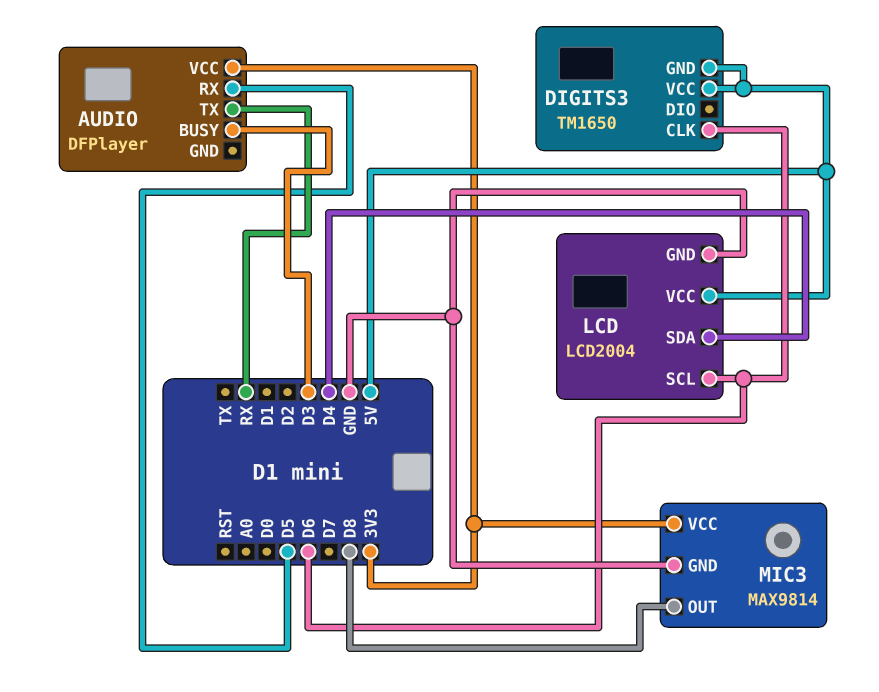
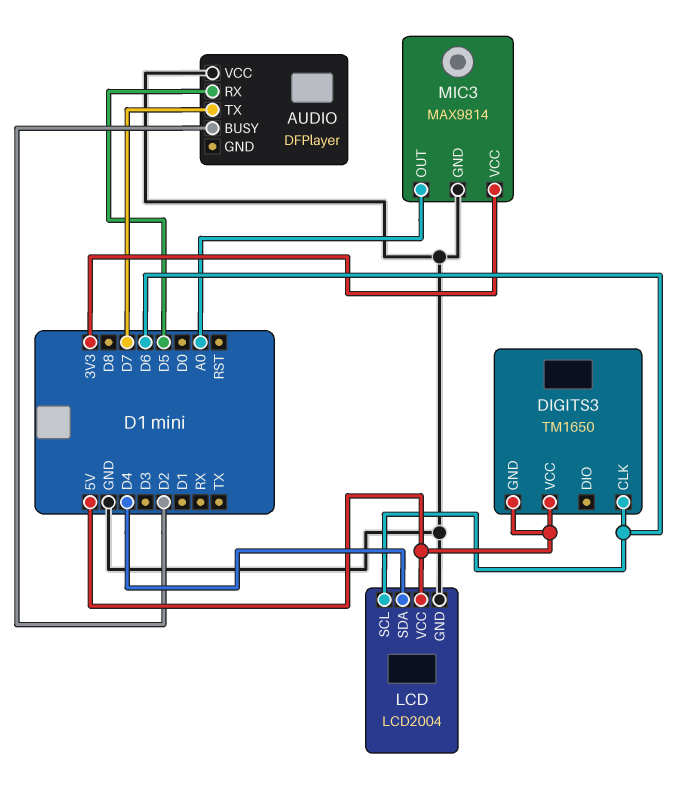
AUDIO pin BUSY: D3 -> D2
AUDIO pin TX: RX -> D7
AUDIO pin VCC: 3V3 -> GND
MIC3 pin OUT: D8 -> A0

